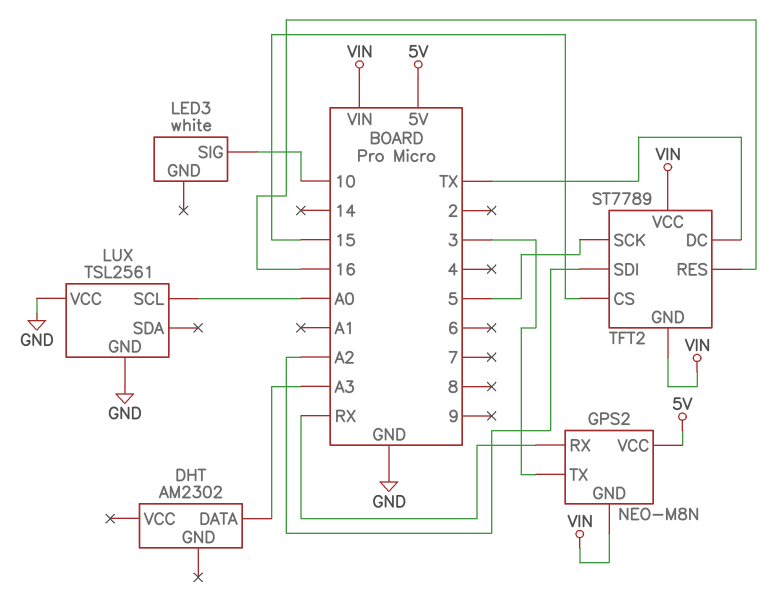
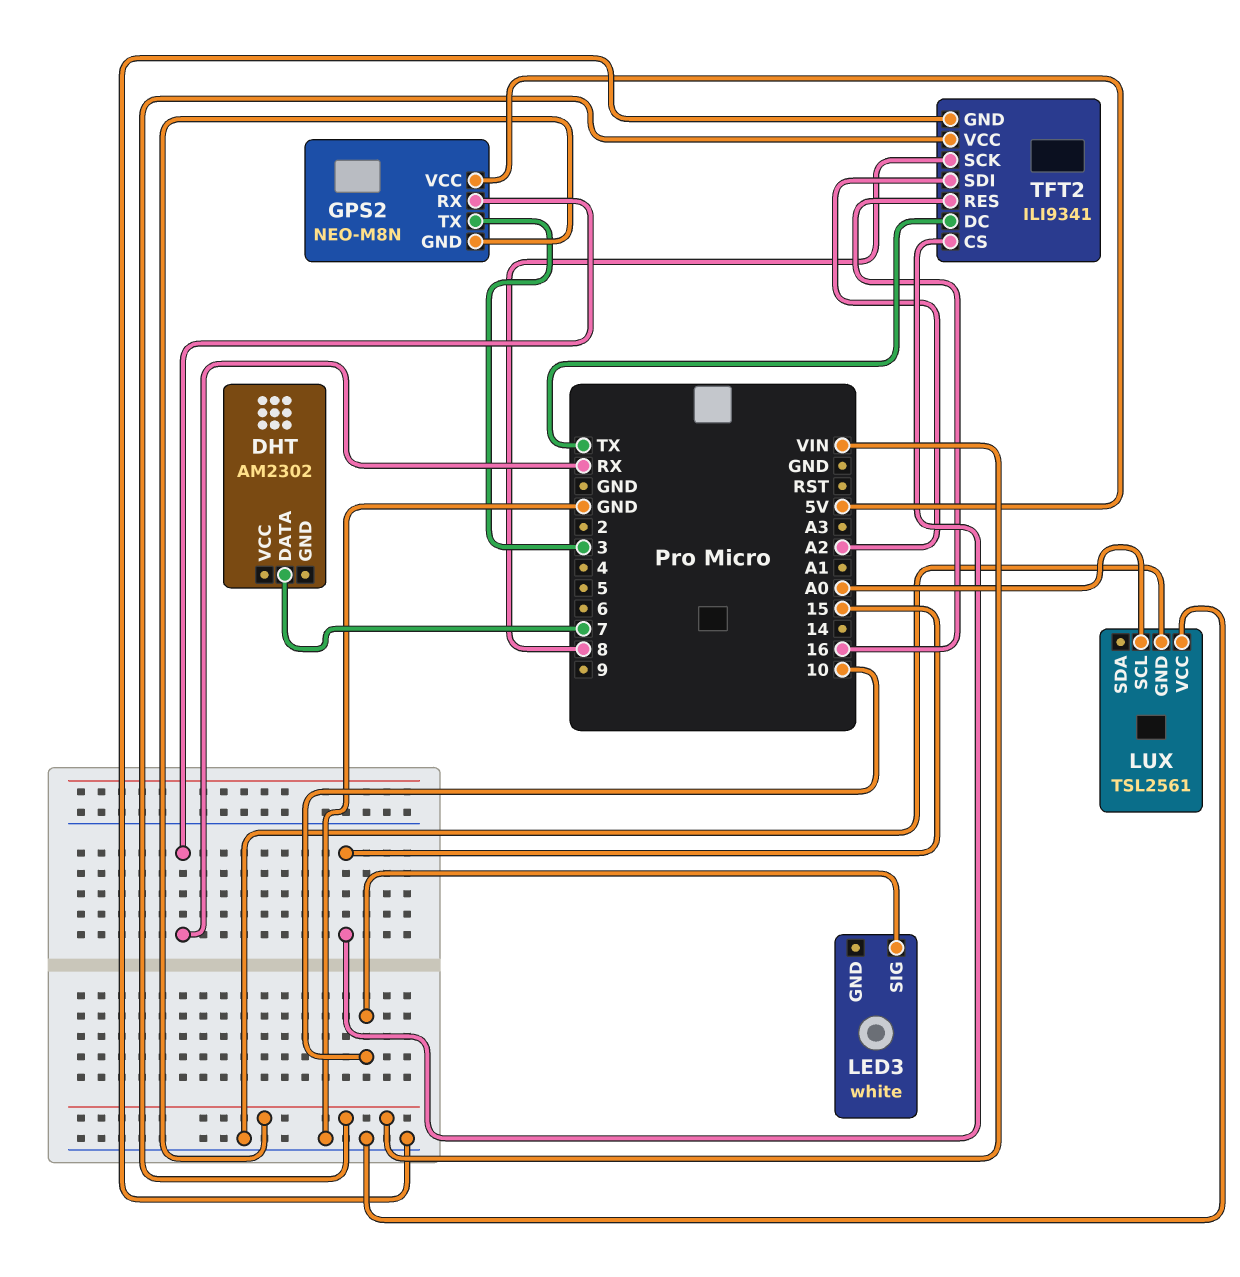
DHT pin DATA: A3 -> 7
TFT2: ST7789 -> ILI9341
TFT2 pin GND: VIN -> GND
TFT2 pin SCK: 5 -> 8

